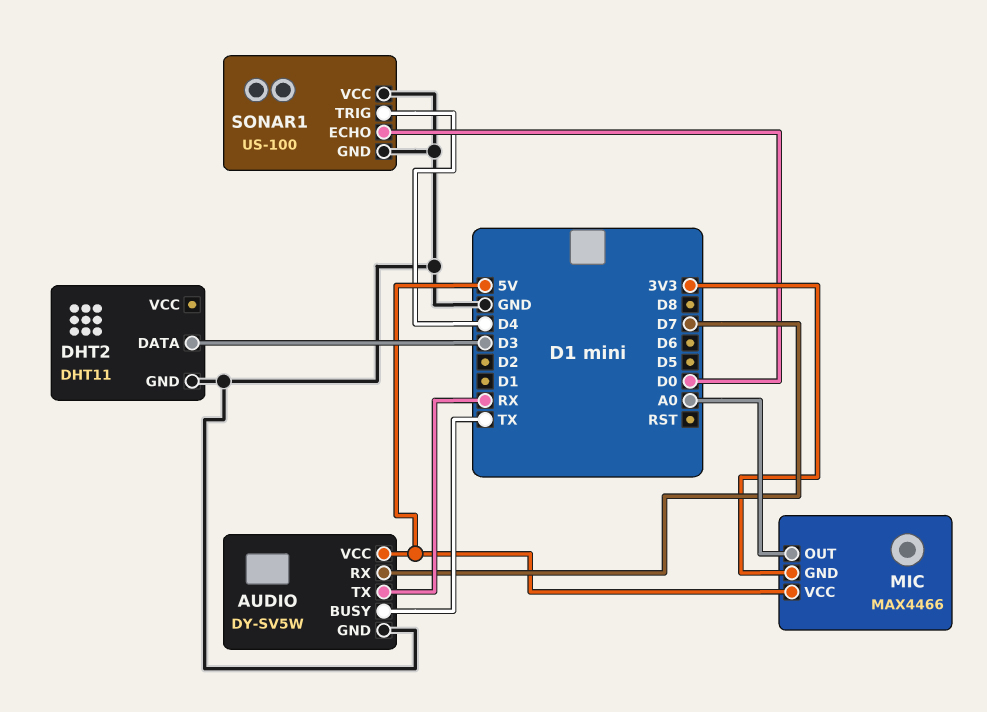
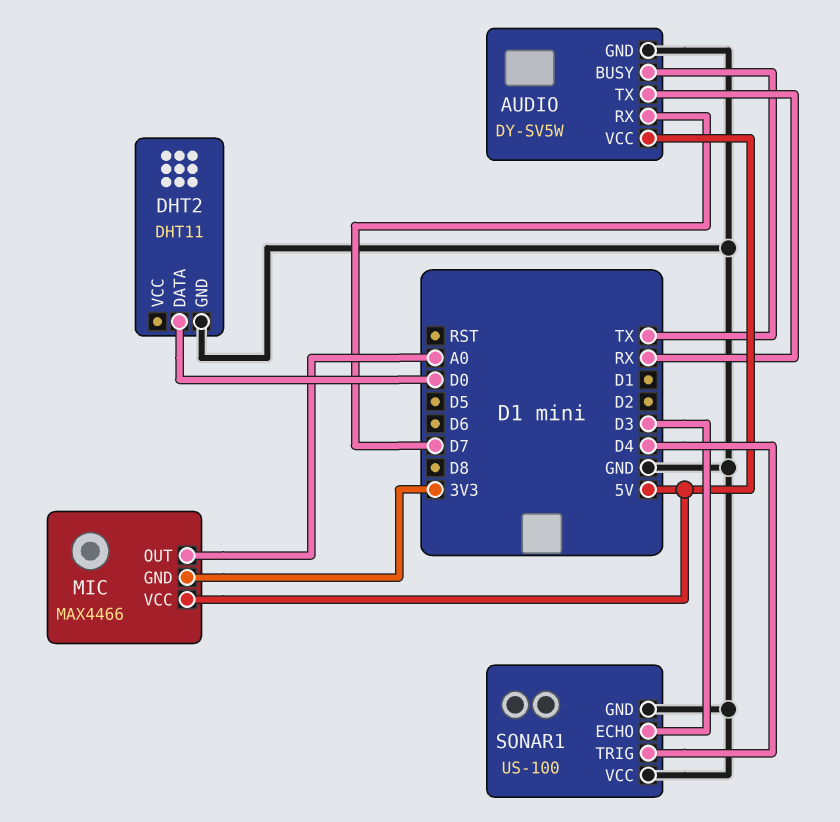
DHT2 pin DATA: D3 -> D0
SONAR1 pin ECHO: D0 -> D3

